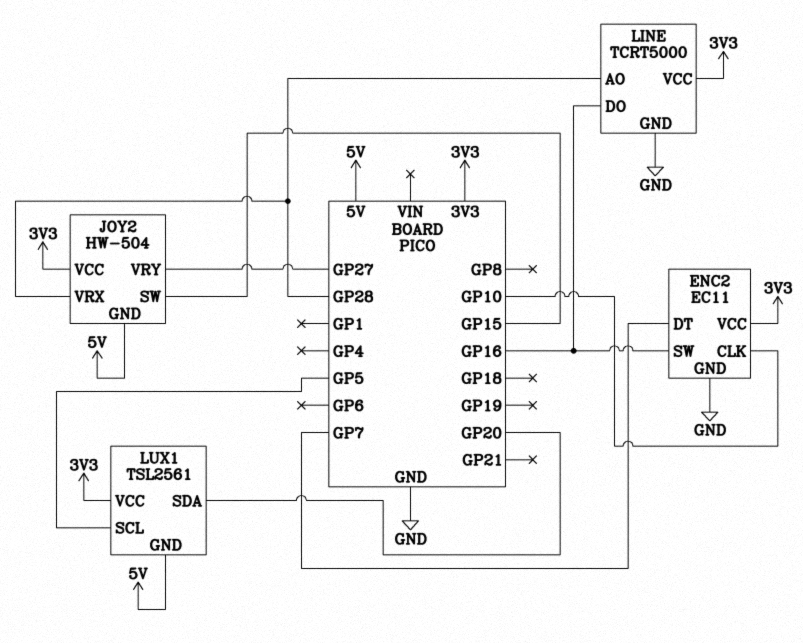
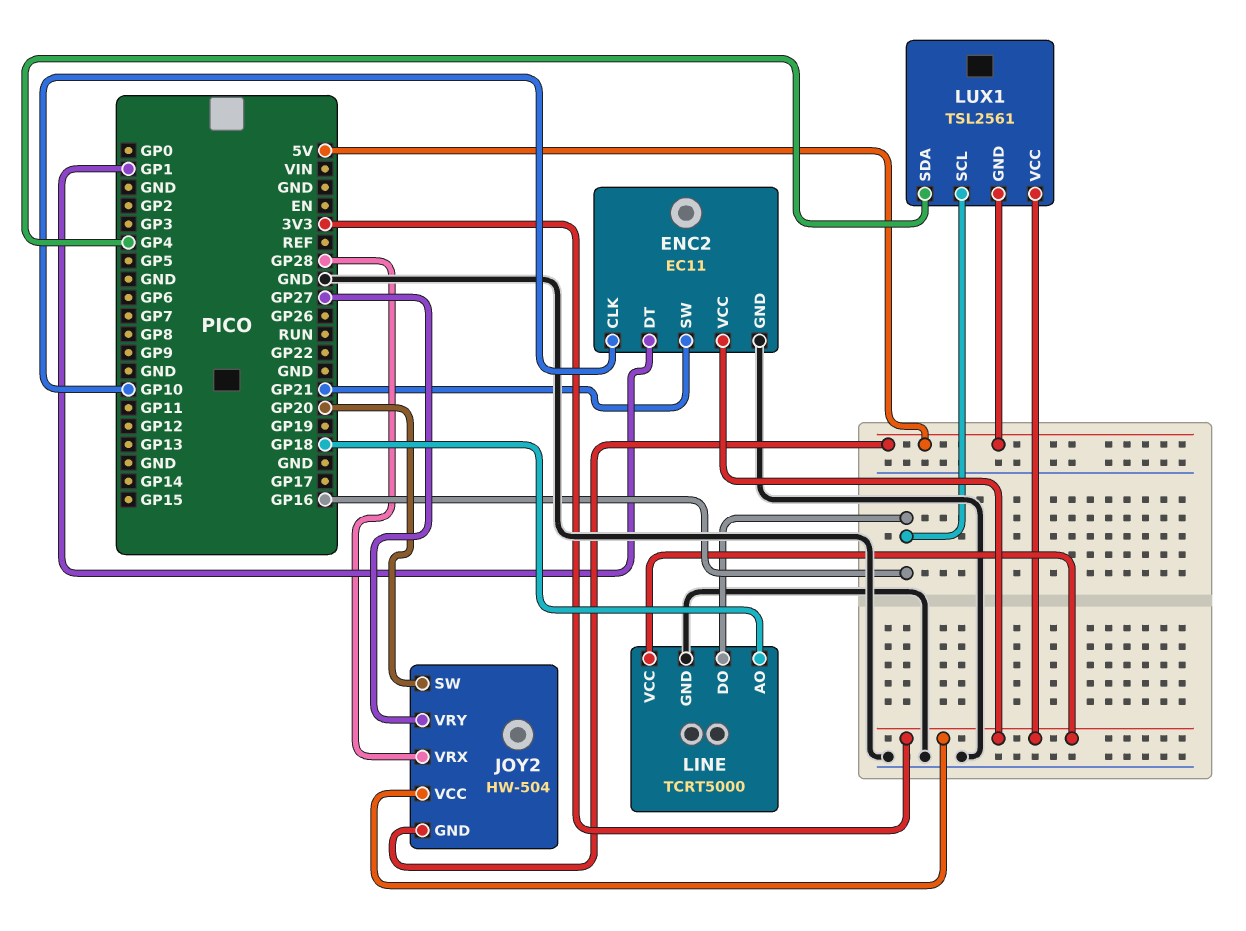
ENC2 pin DT: GP7 -> GP1
ENC2 pin SW: GP16 -> GP21
JOY2 pin SW: GP15 -> GP20
LINE pin AO: GP28 -> GP18
LUX1 pin SCL: GP5 -> GP16
LUX1 pin SDA: GP20 -> GP4

